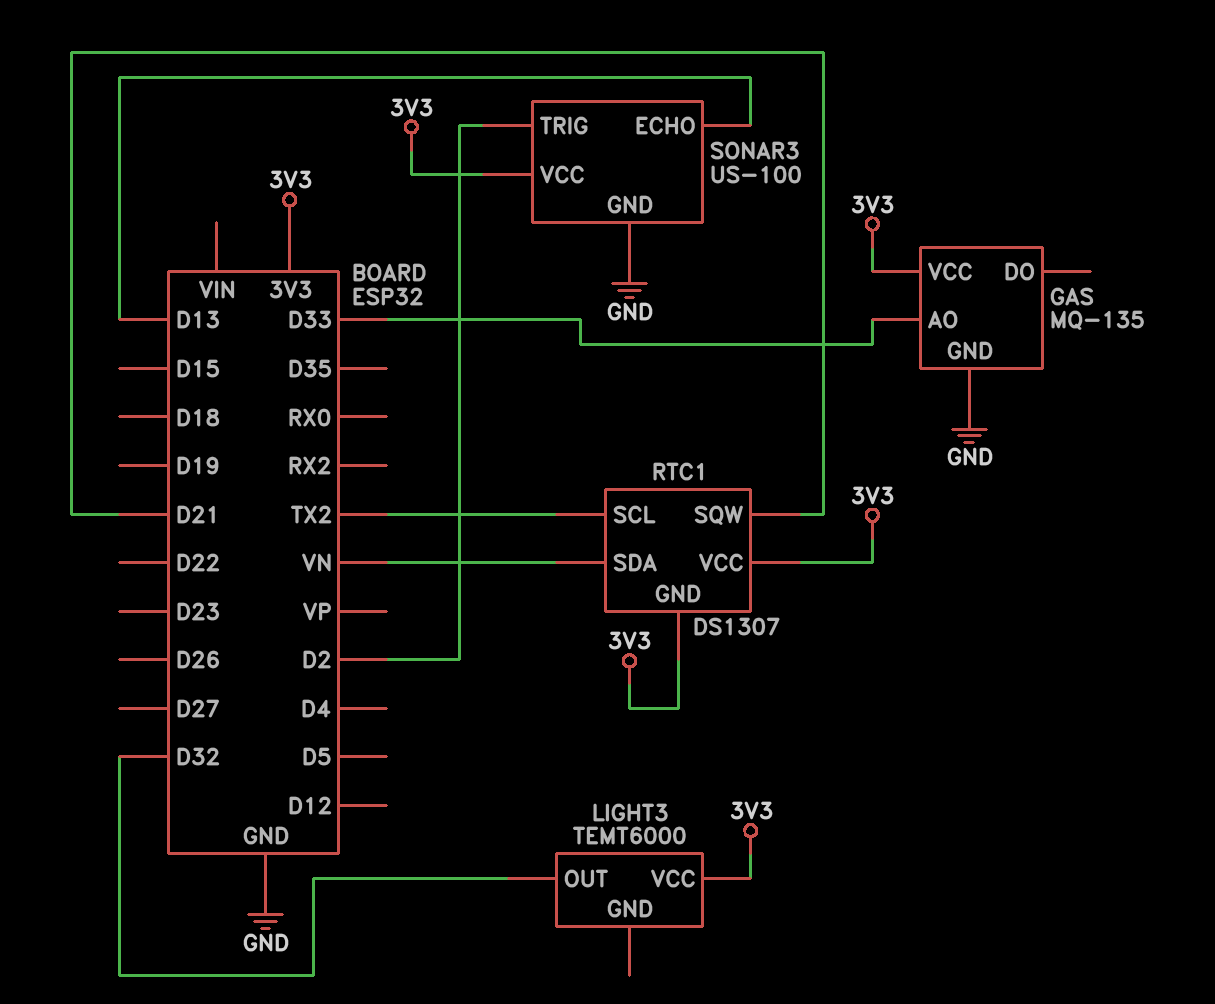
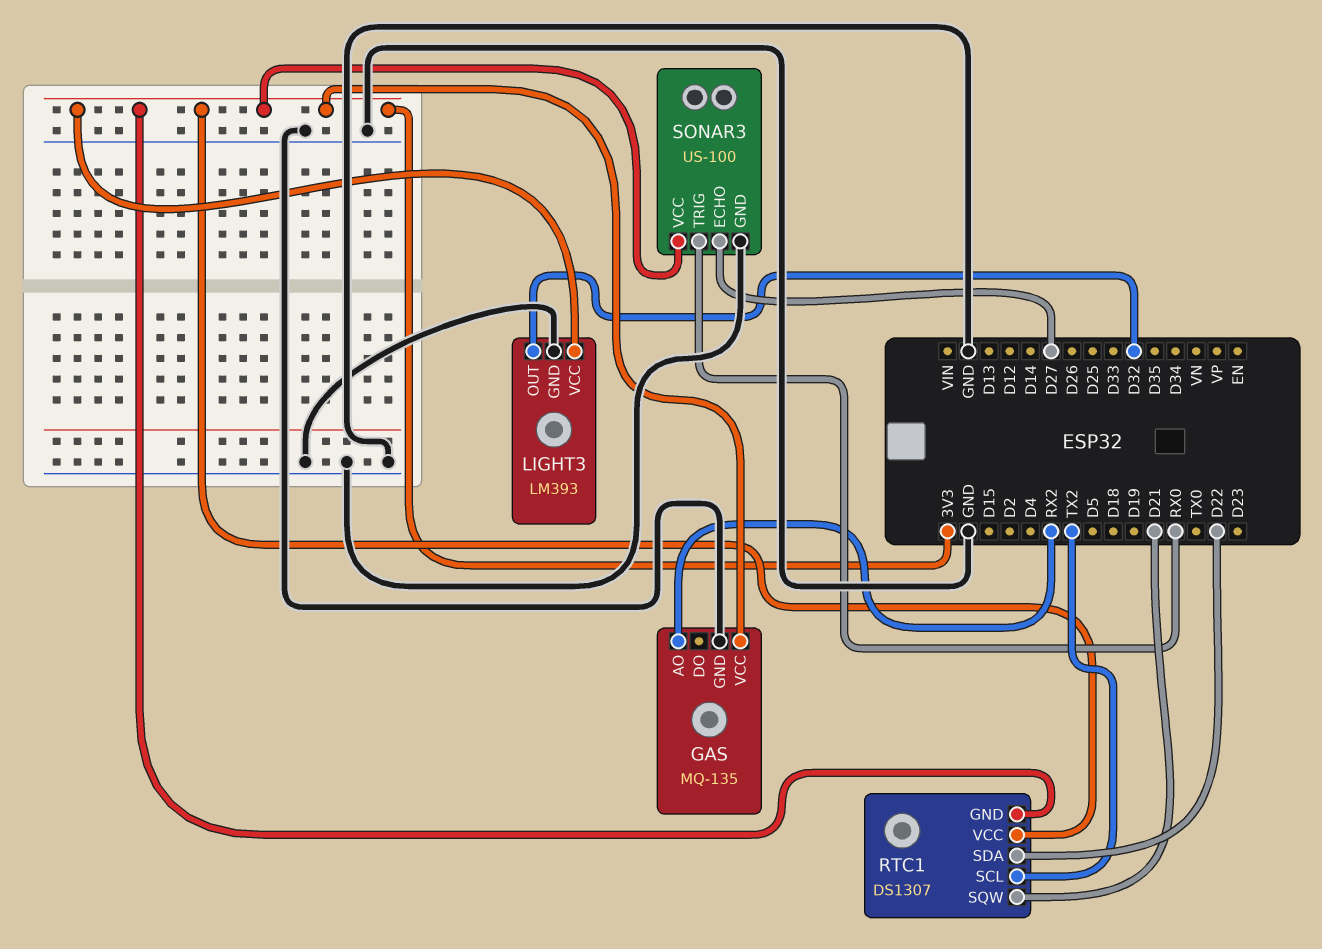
GAS pin AO: D33 -> RX2
LIGHT3: TEMT6000 -> LM393
LIGHT3 pin GND: none -> GND
RTC1 pin SDA: VN -> D22
SONAR3 pin ECHO: D13 -> D27
SONAR3 pin TRIG: D2 -> RX0

